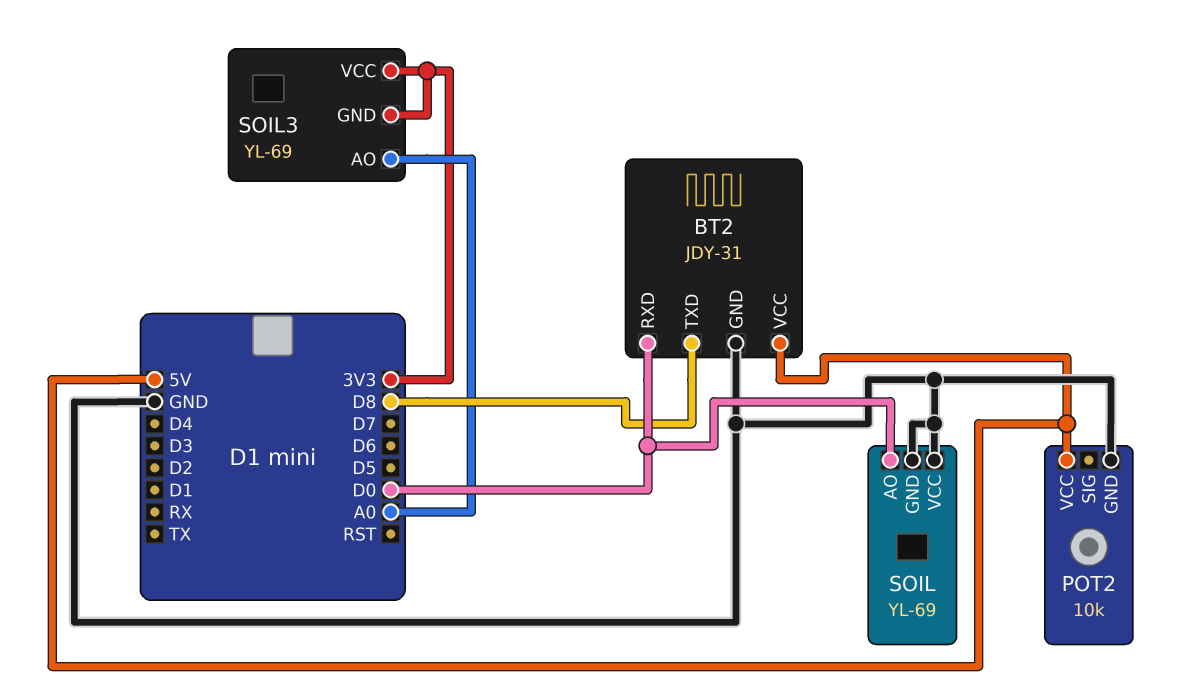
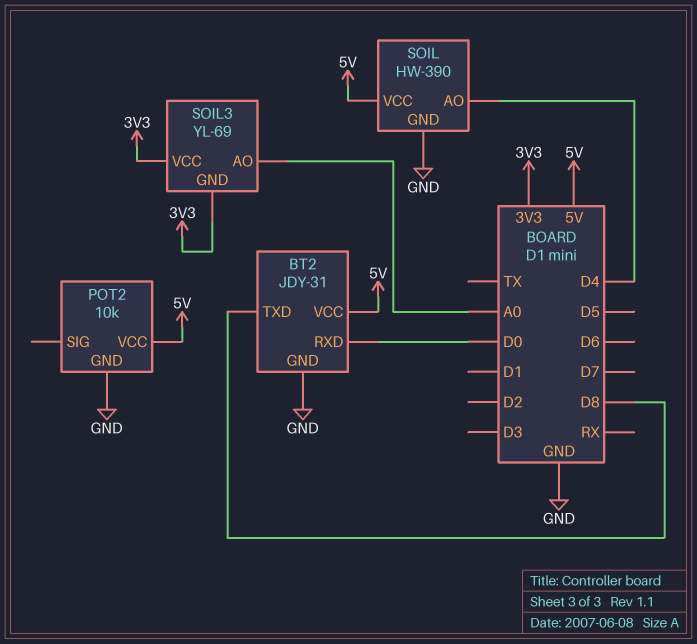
SOIL: YL-69 -> HW-390
SOIL pin AO: D0 -> D4
SOIL pin VCC: GND -> 5V

